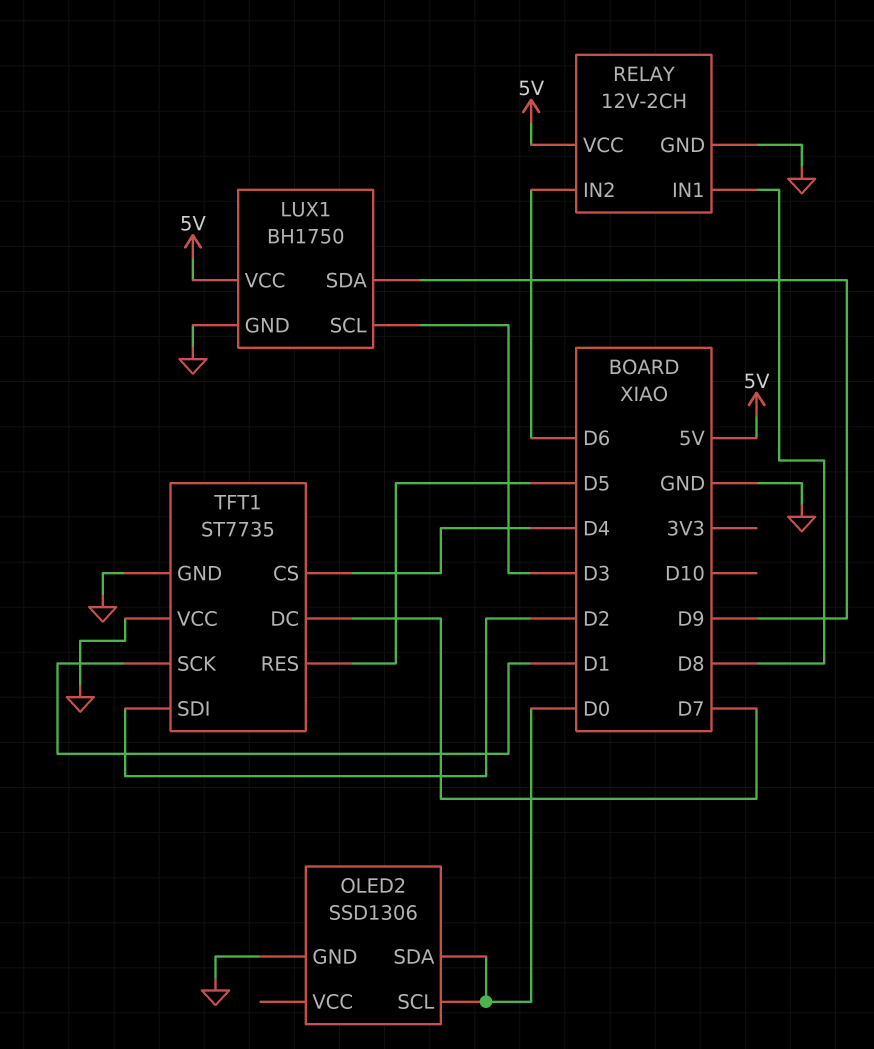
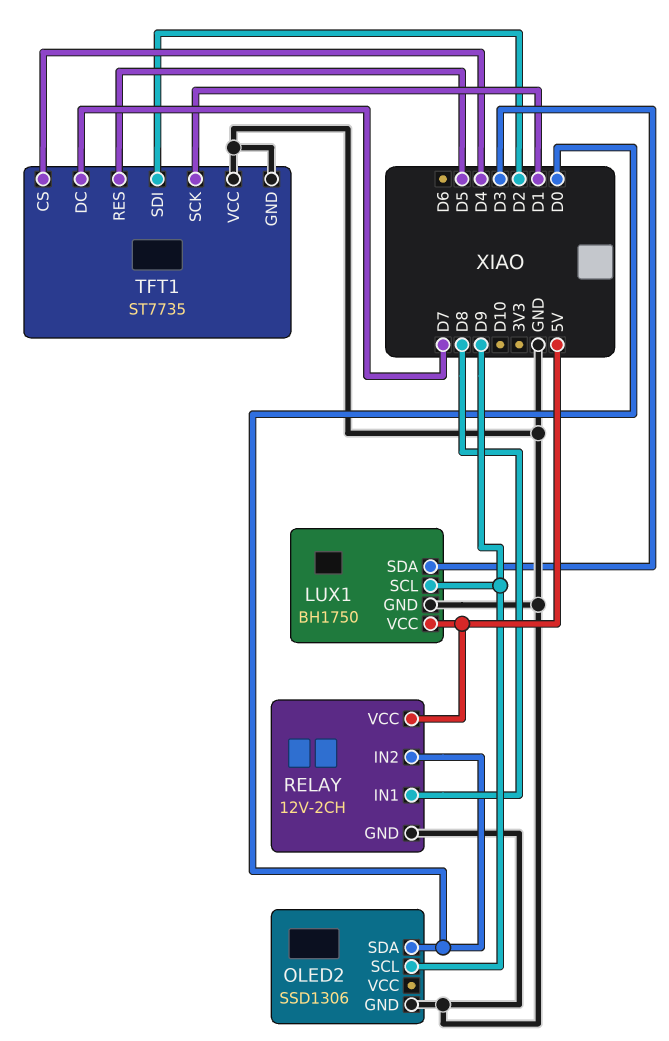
LUX1 pin SCL: D3 -> D9
LUX1 pin SDA: D9 -> D3
OLED2 pin SCL: D0 -> D9
RELAY pin IN2: D6 -> D0

